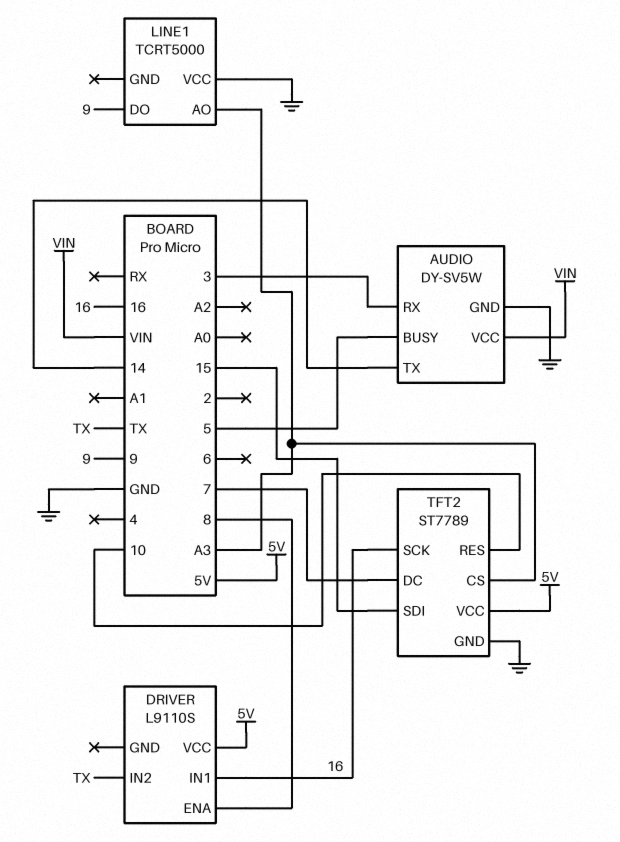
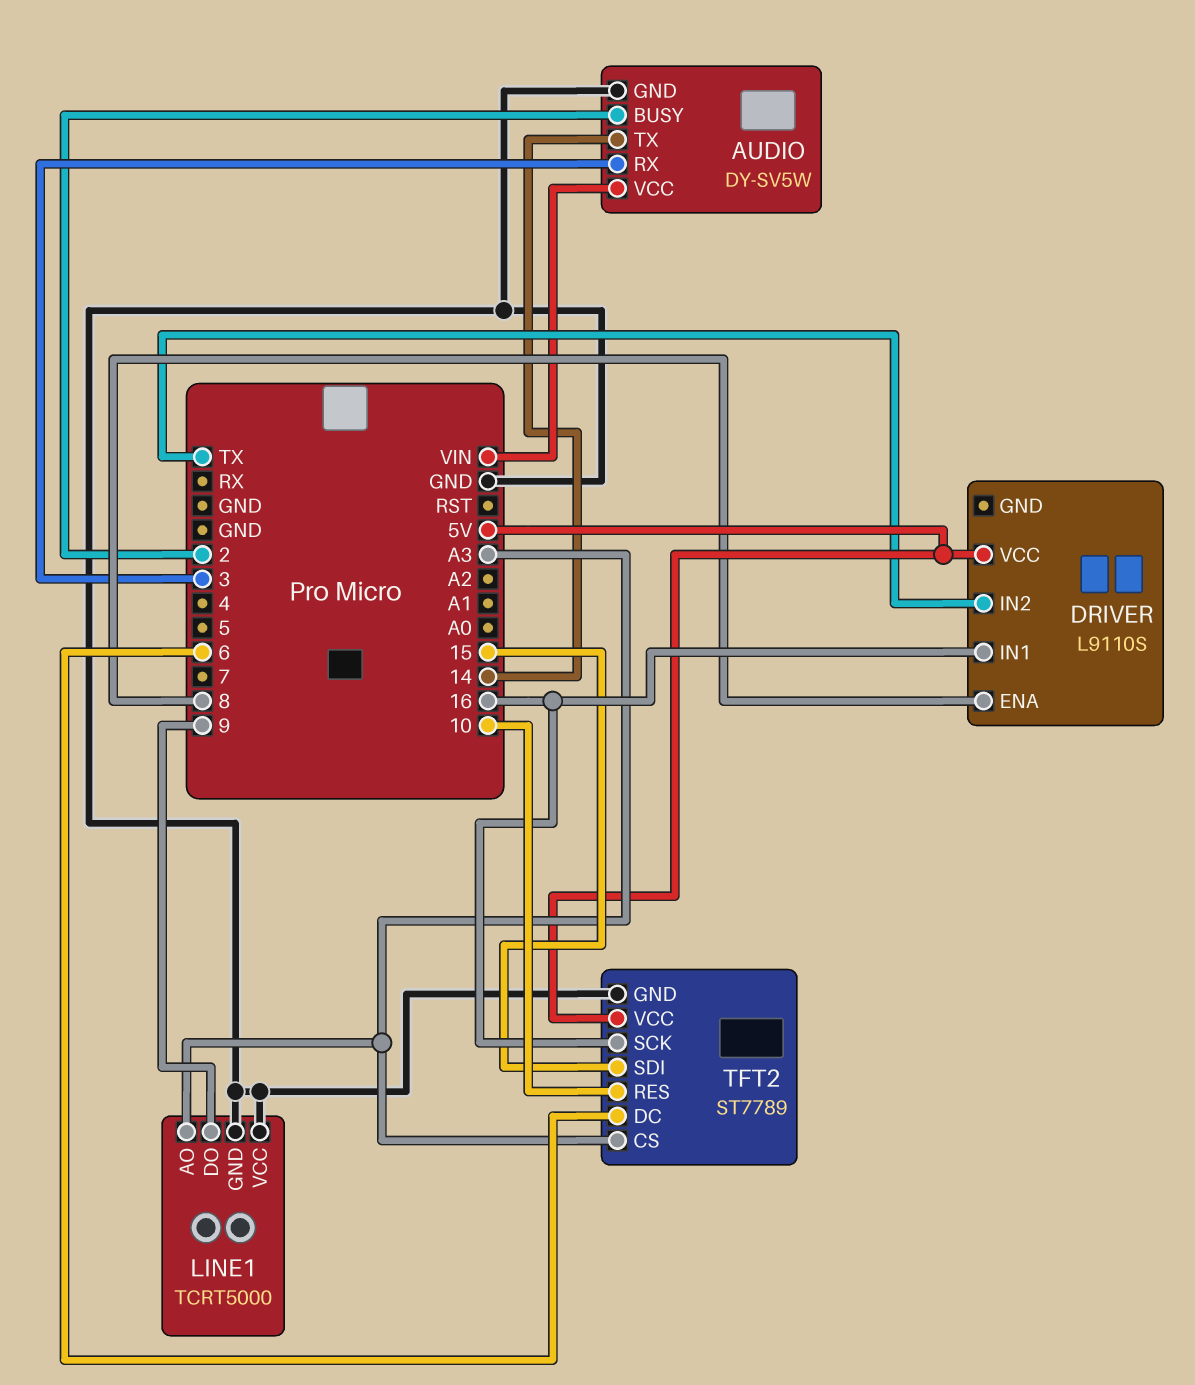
AUDIO pin BUSY: 5 -> 2
LINE1 pin GND: none -> GND
TFT2 pin DC: 7 -> 6

